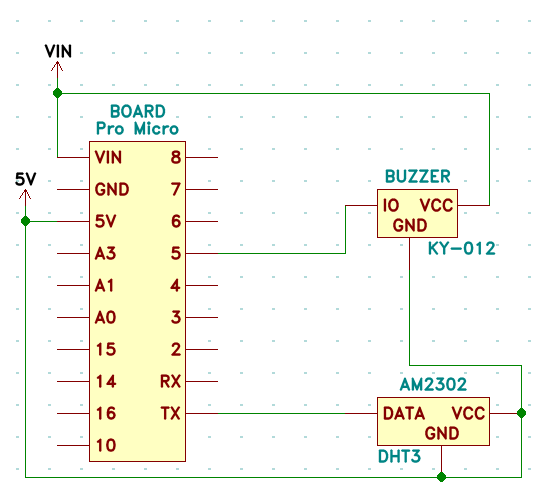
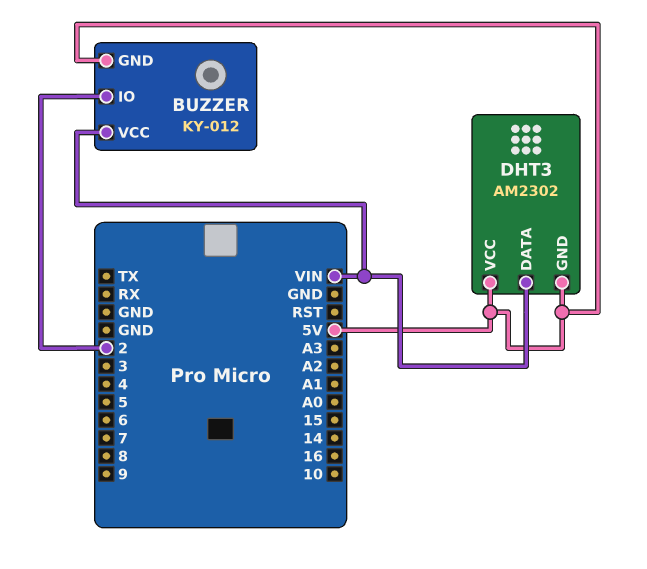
BUZZER pin IO: 5 -> 2
DHT3 pin DATA: TX -> VIN

